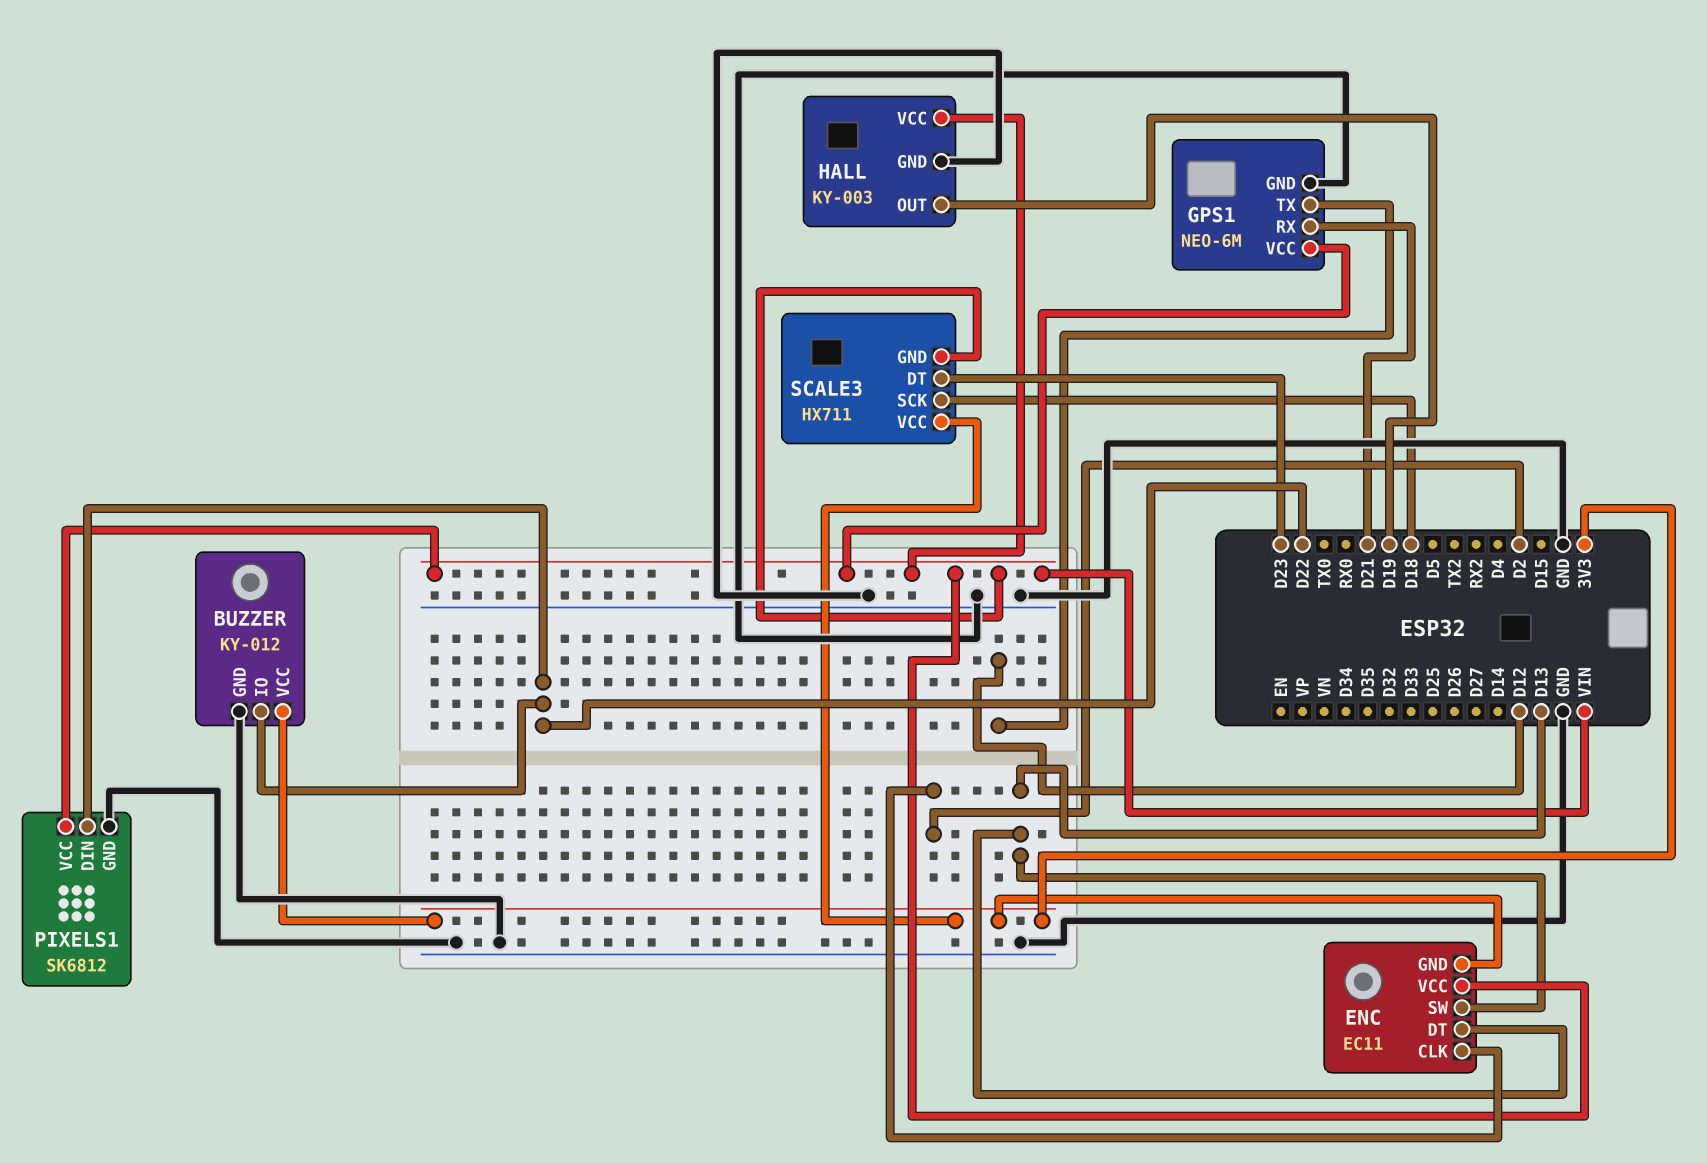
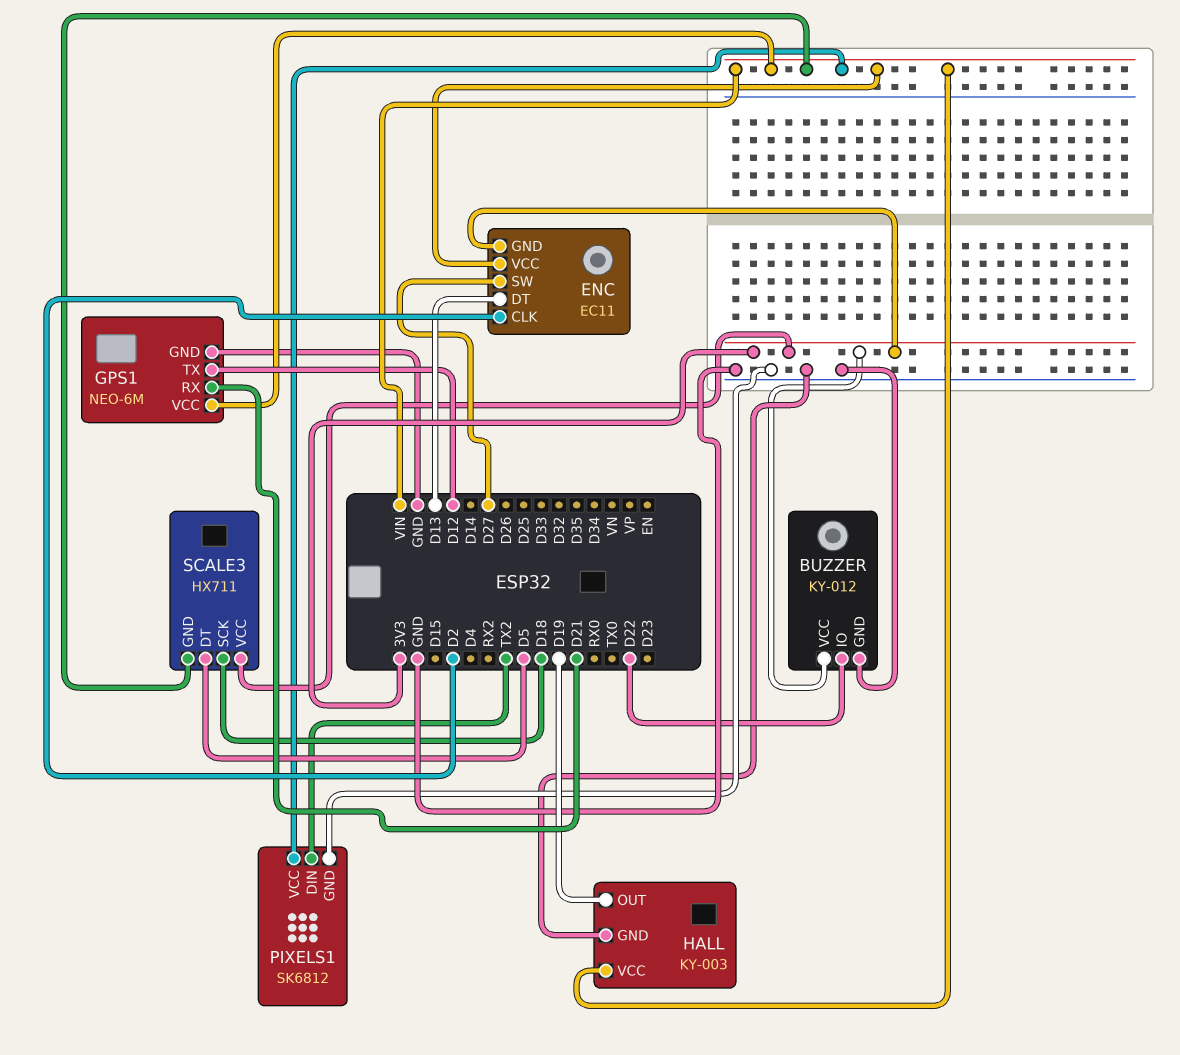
ENC pin SW: D13 -> D27
PIXELS1 pin DIN: D22 -> TX2
SCALE3 pin DT: D23 -> D5

